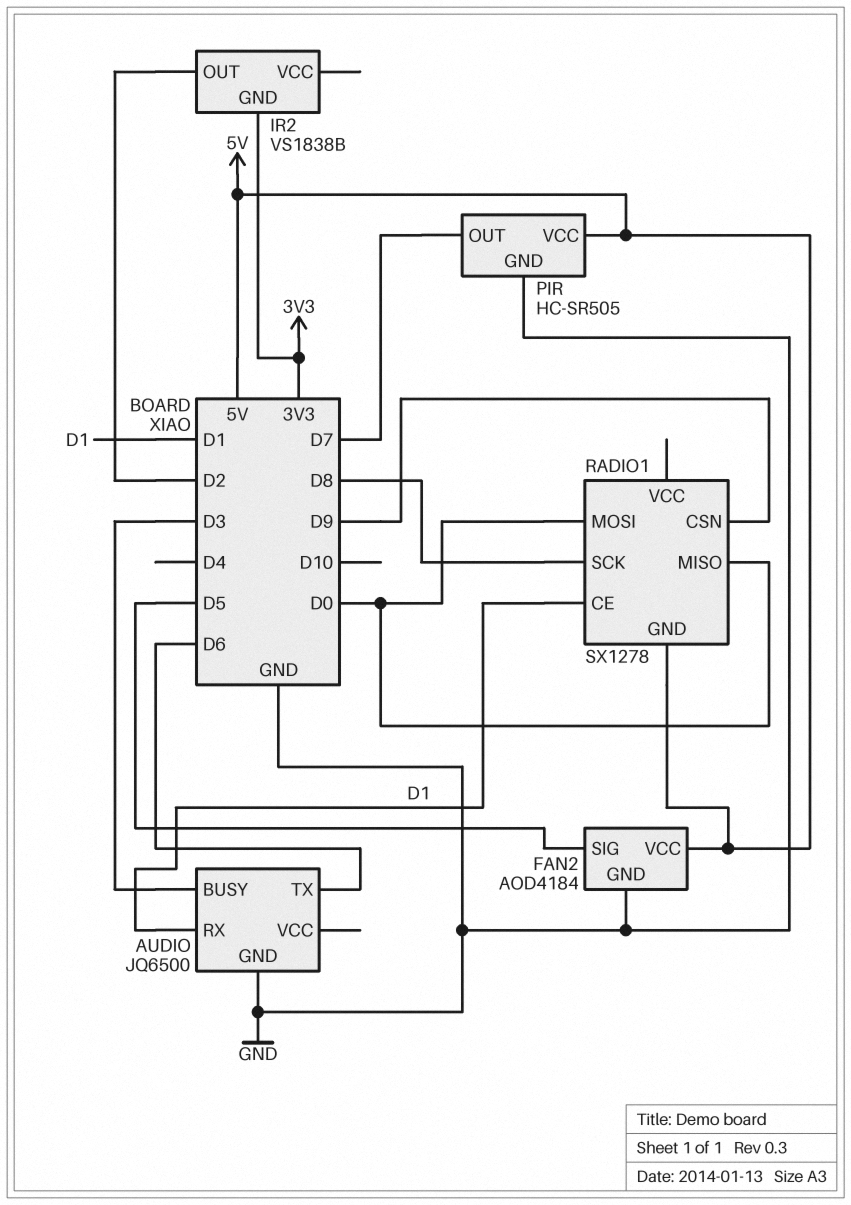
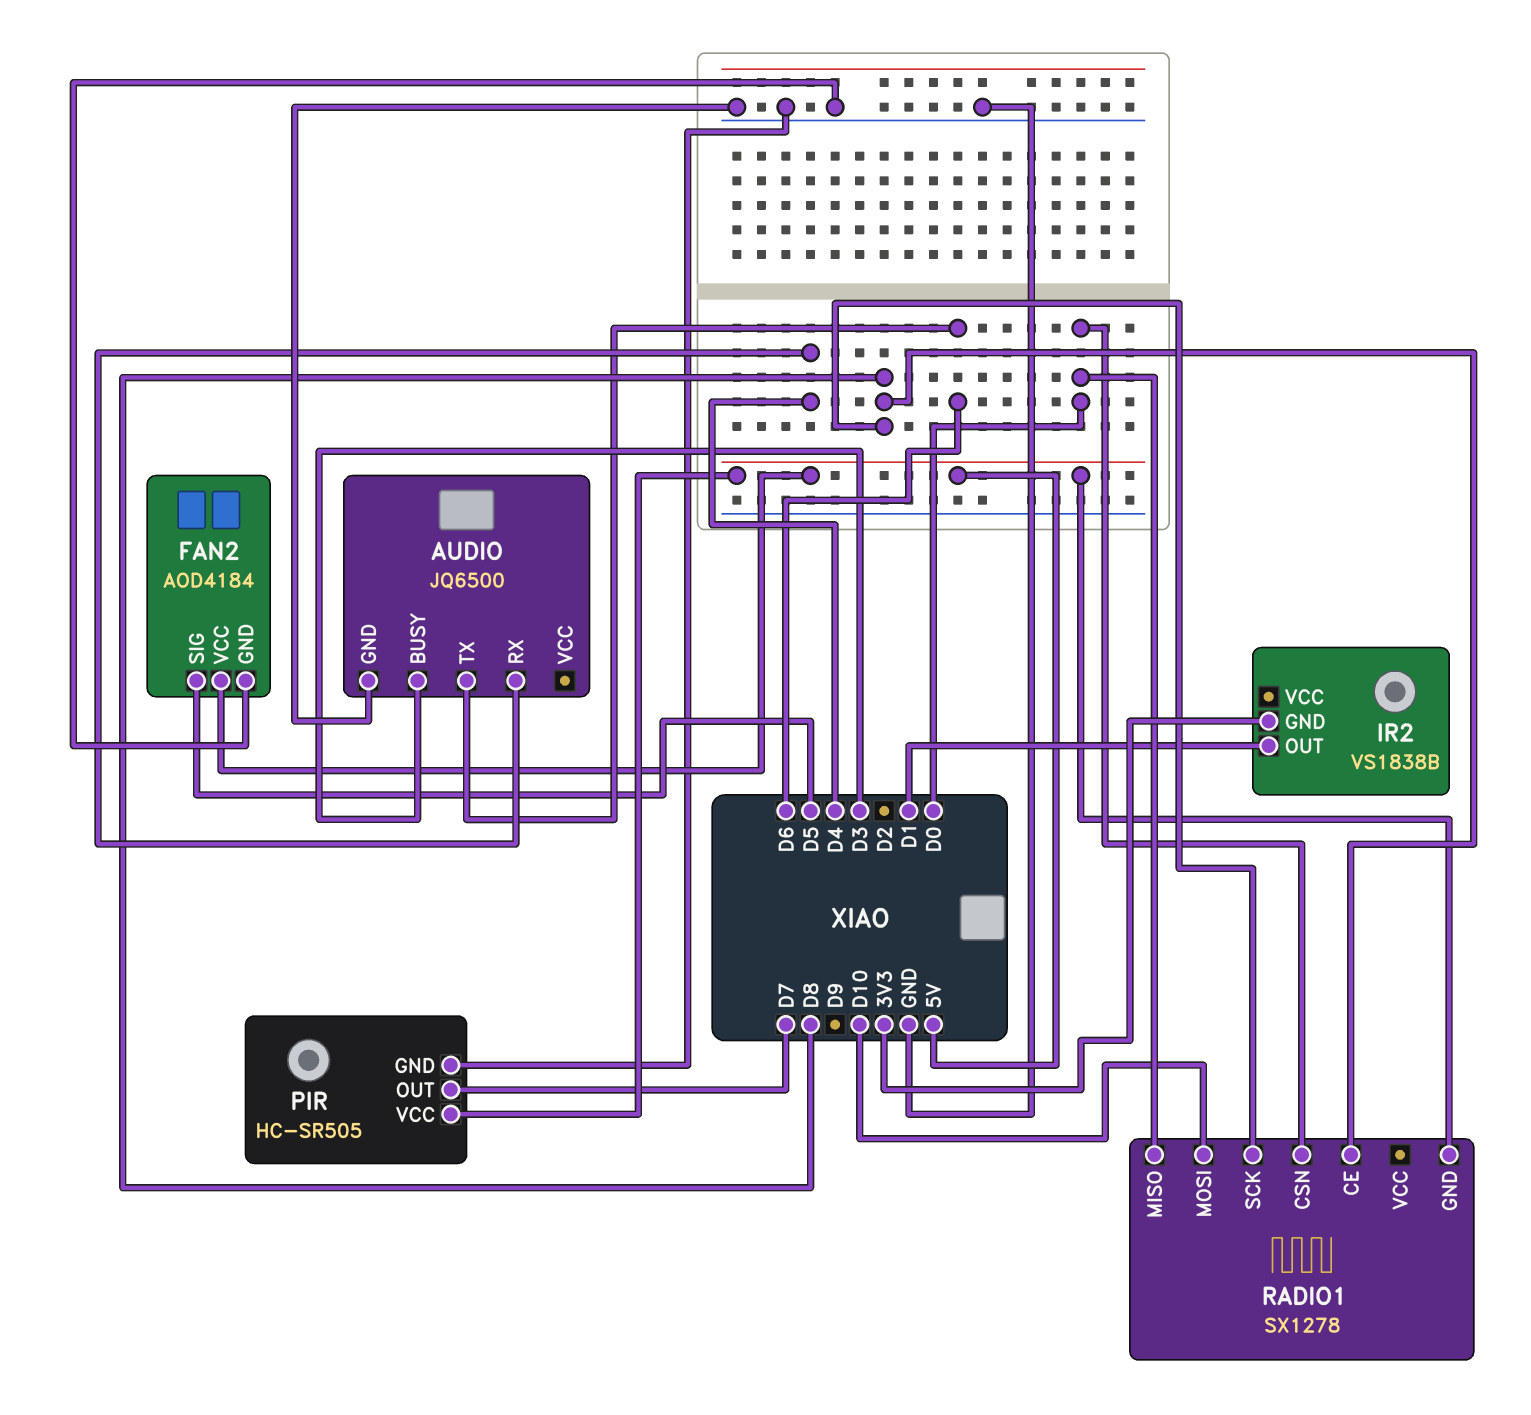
AUDIO pin RX: D1 -> D4
IR2 pin OUT: D2 -> D1
RADIO1 pin CE: D1 -> D8
RADIO1 pin CSN: D9 -> D0
RADIO1 pin MOSI: D0 -> D10

